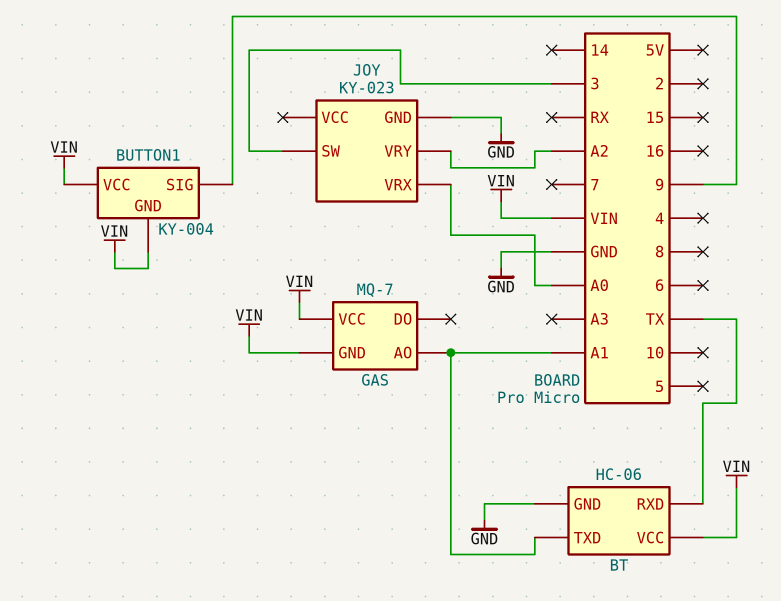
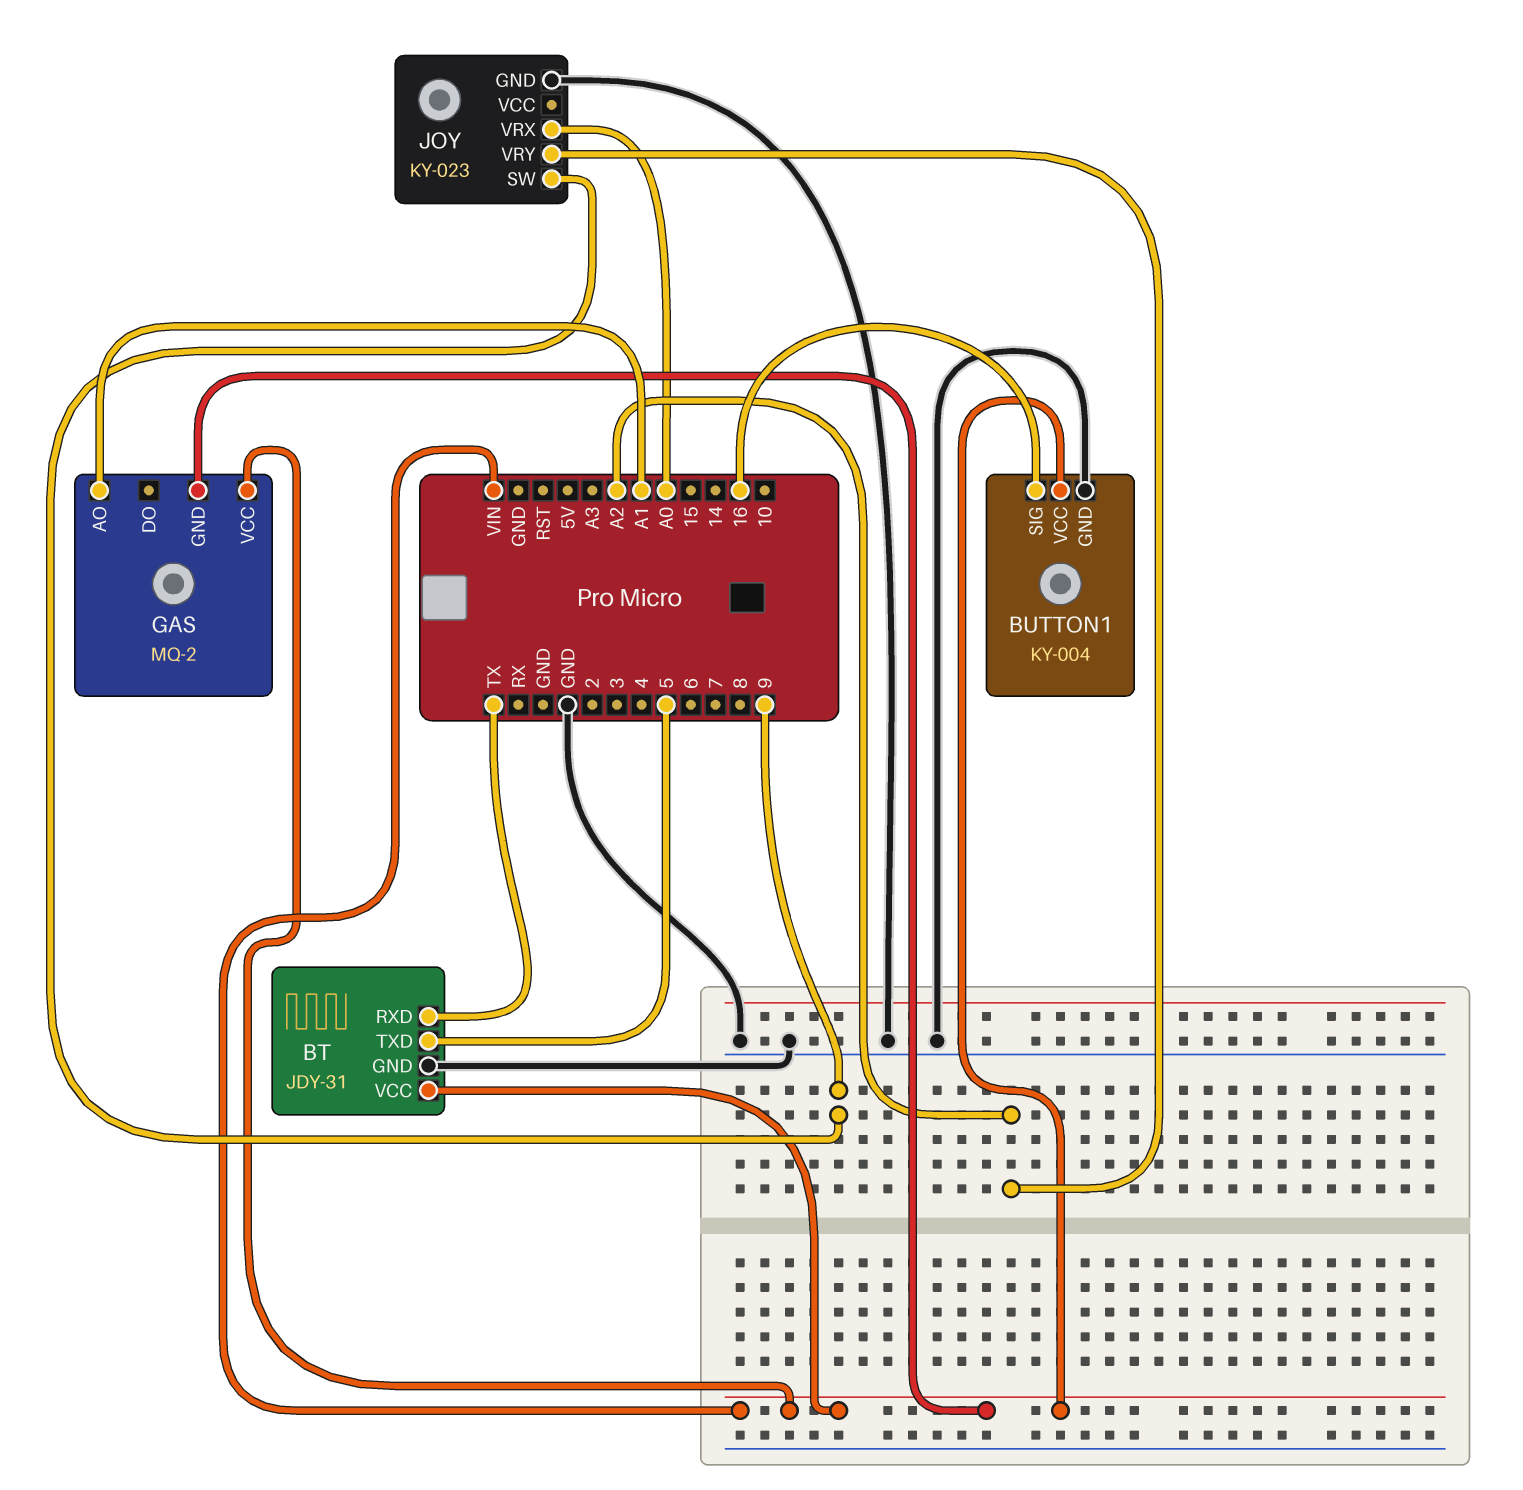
BT: HC-06 -> JDY-31
BT pin TXD: A1 -> 5
BUTTON1 pin GND: VIN -> GND
BUTTON1 pin SIG: 9 -> 16
GAS: MQ-7 -> MQ-2
JOY pin SW: 3 -> 9

